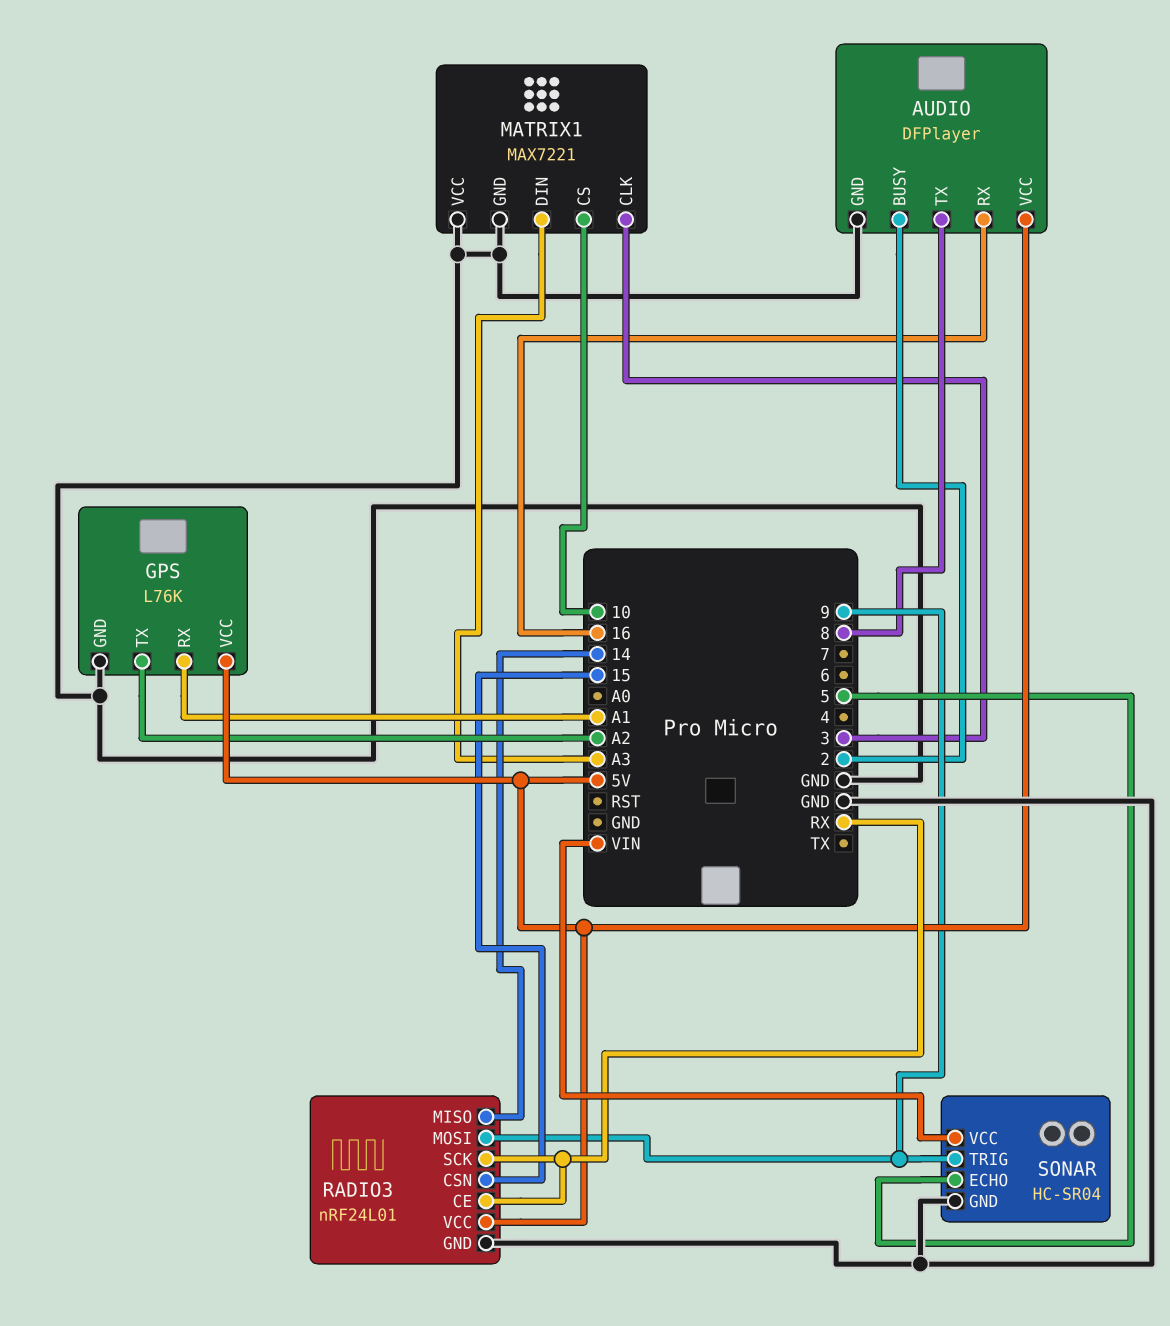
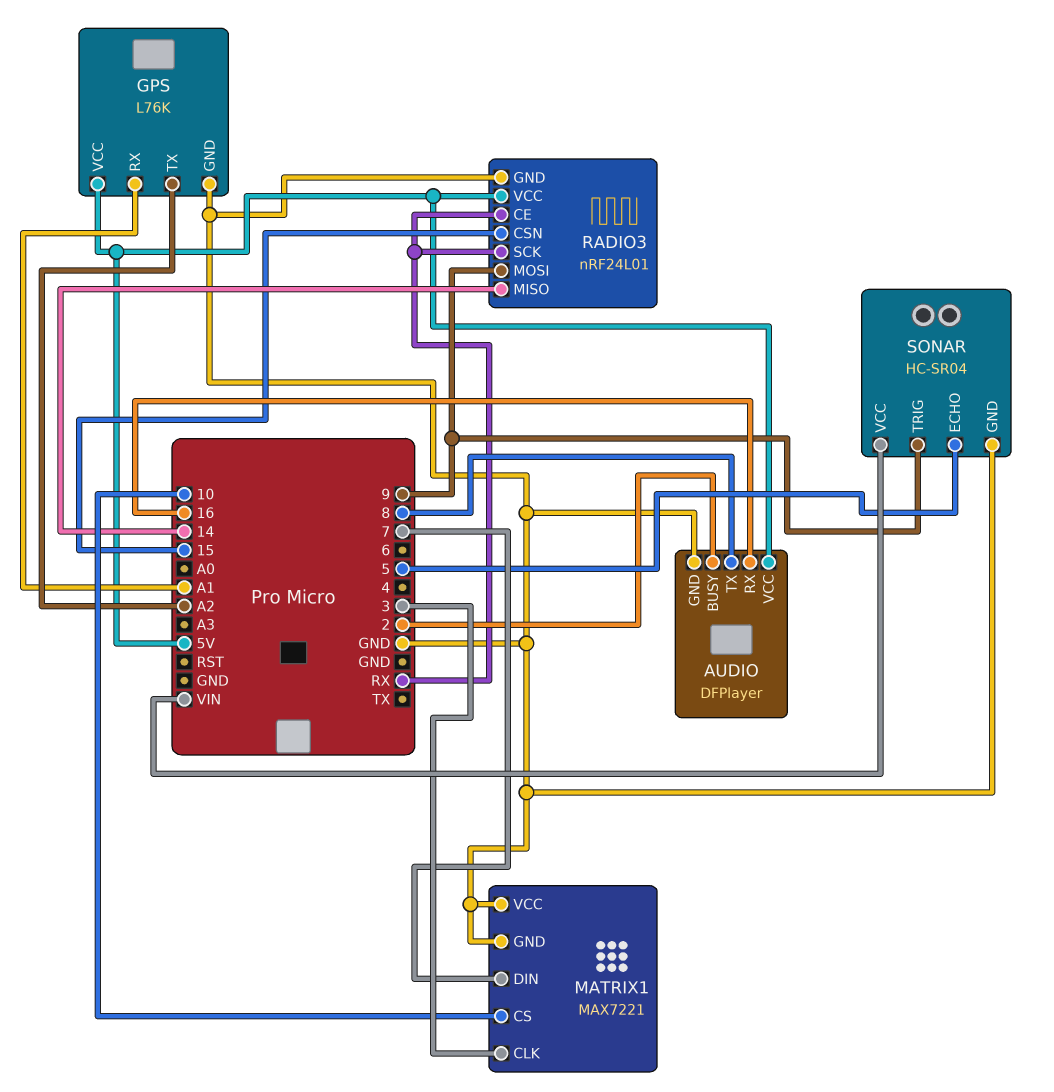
MATRIX1 pin DIN: A3 -> 7

